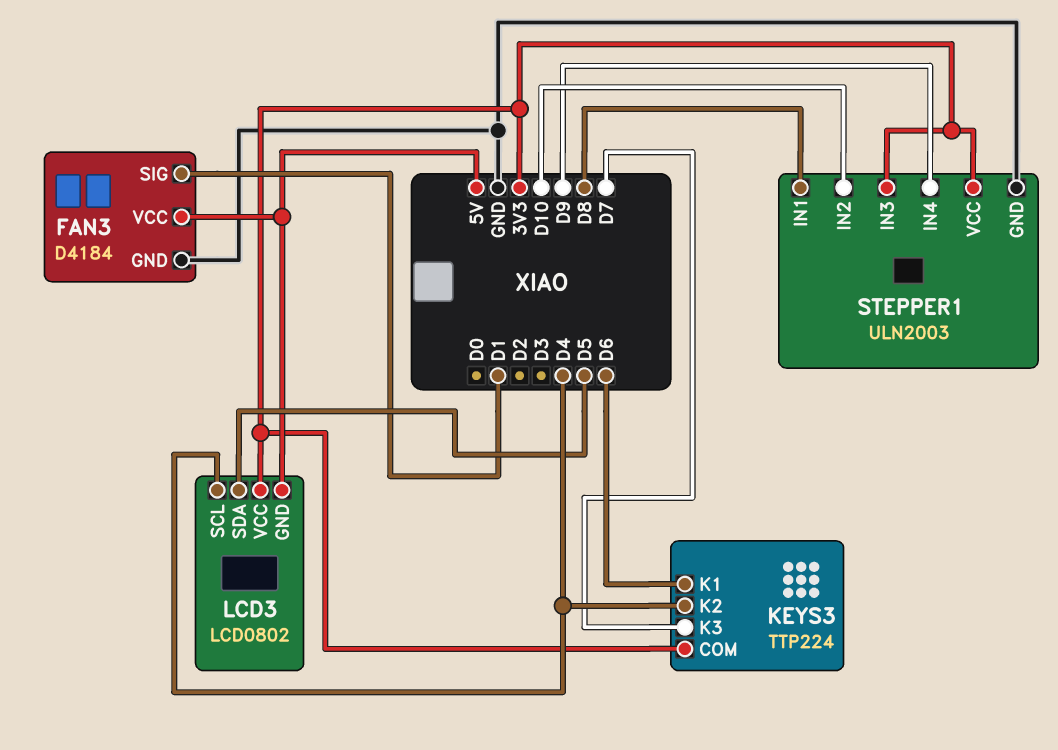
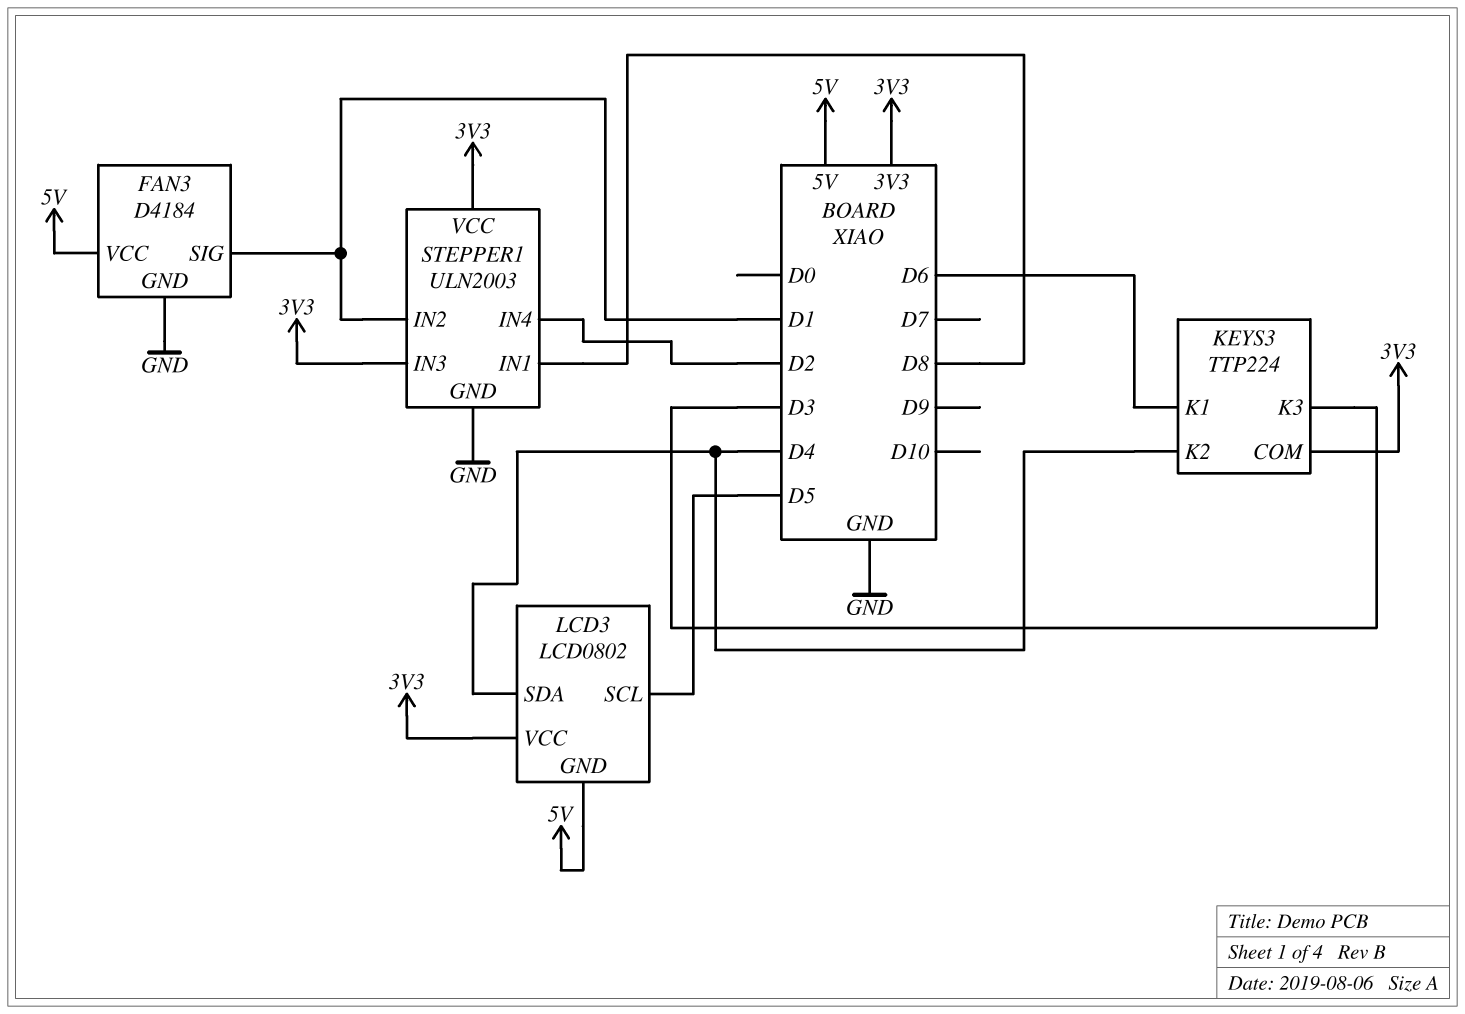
KEYS3 pin K3: D7 -> D3
LCD3 pin SCL: D4 -> D5
LCD3 pin SDA: D5 -> D4
STEPPER1 pin IN2: D10 -> D1
STEPPER1 pin IN4: D9 -> D2

